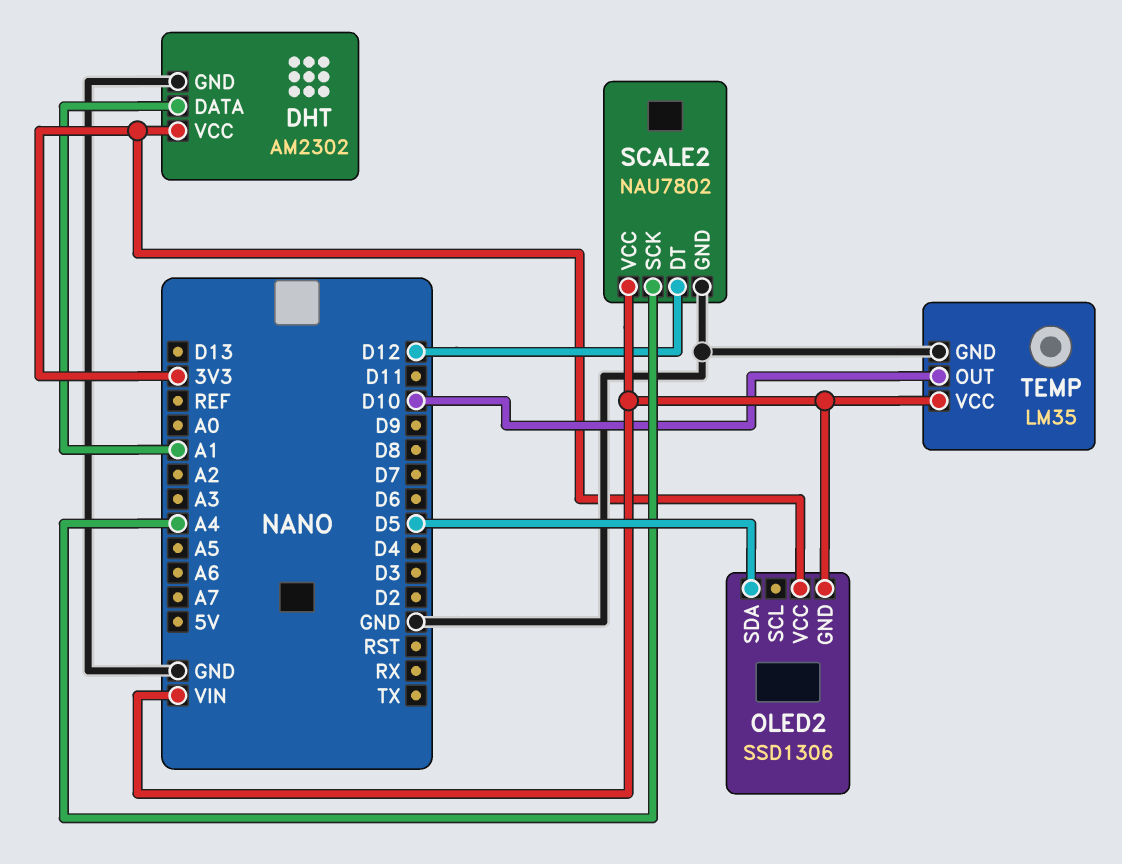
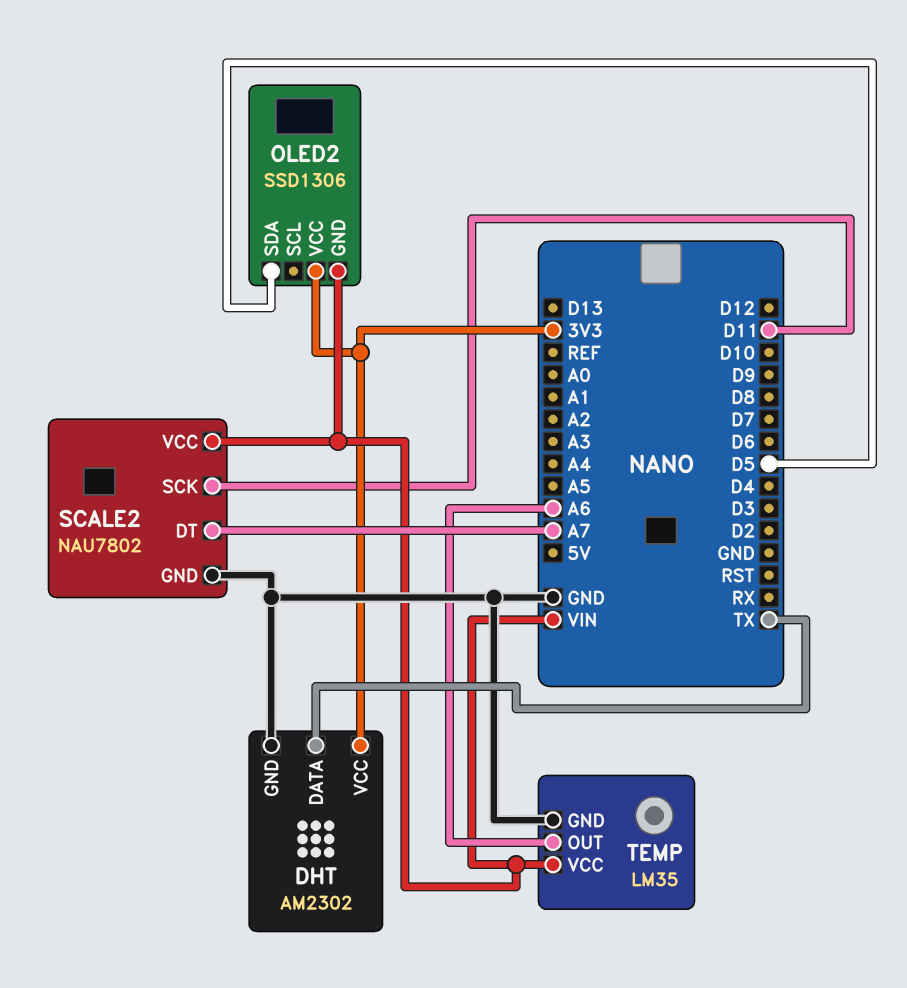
DHT pin DATA: A1 -> TX
SCALE2 pin DT: D12 -> A7
SCALE2 pin SCK: A4 -> D11
TEMP pin OUT: D10 -> A6

